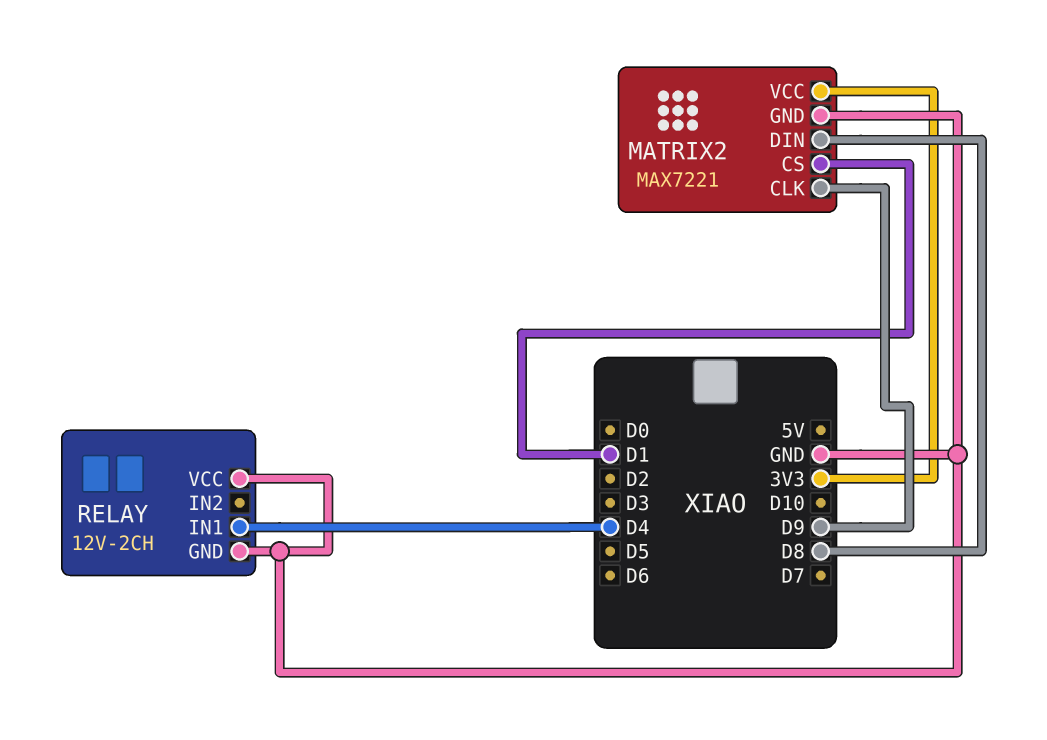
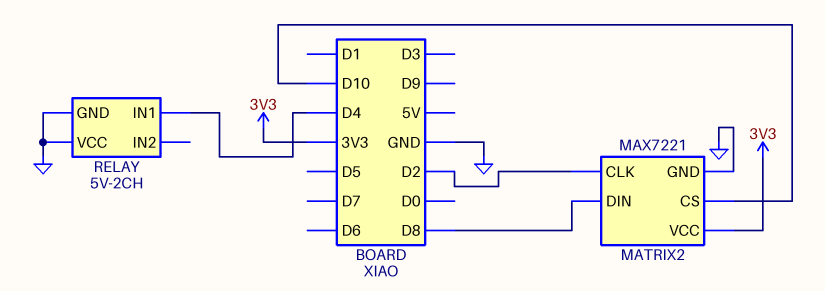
MATRIX2 pin CLK: D9 -> D2
MATRIX2 pin CS: D1 -> D10
RELAY: 12V-2CH -> 5V-2CH

